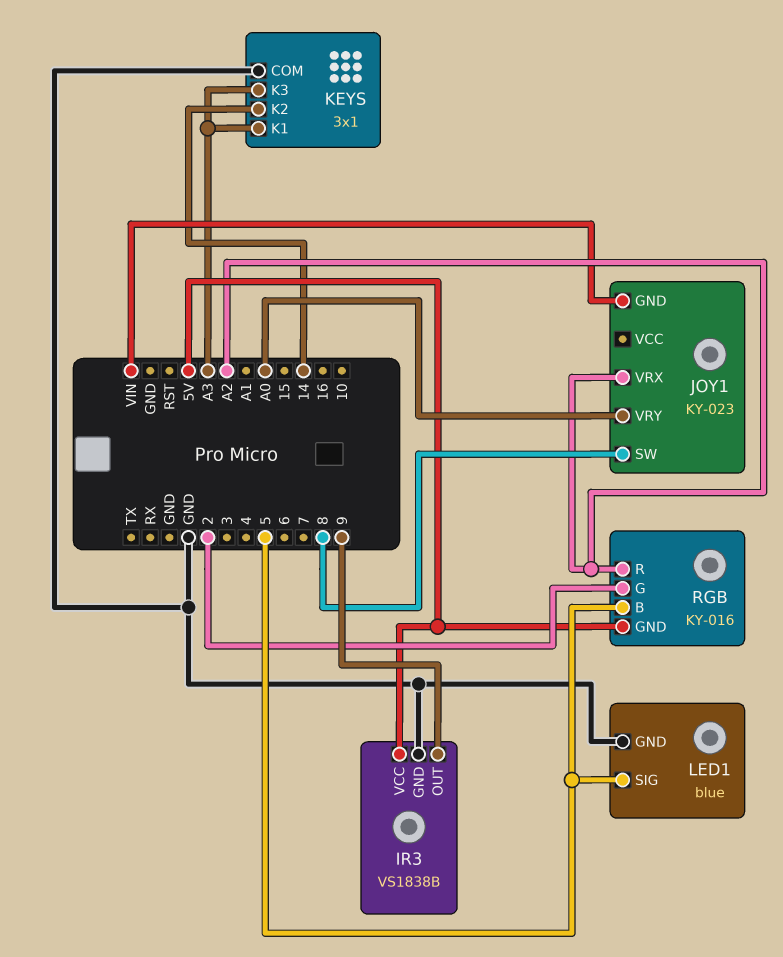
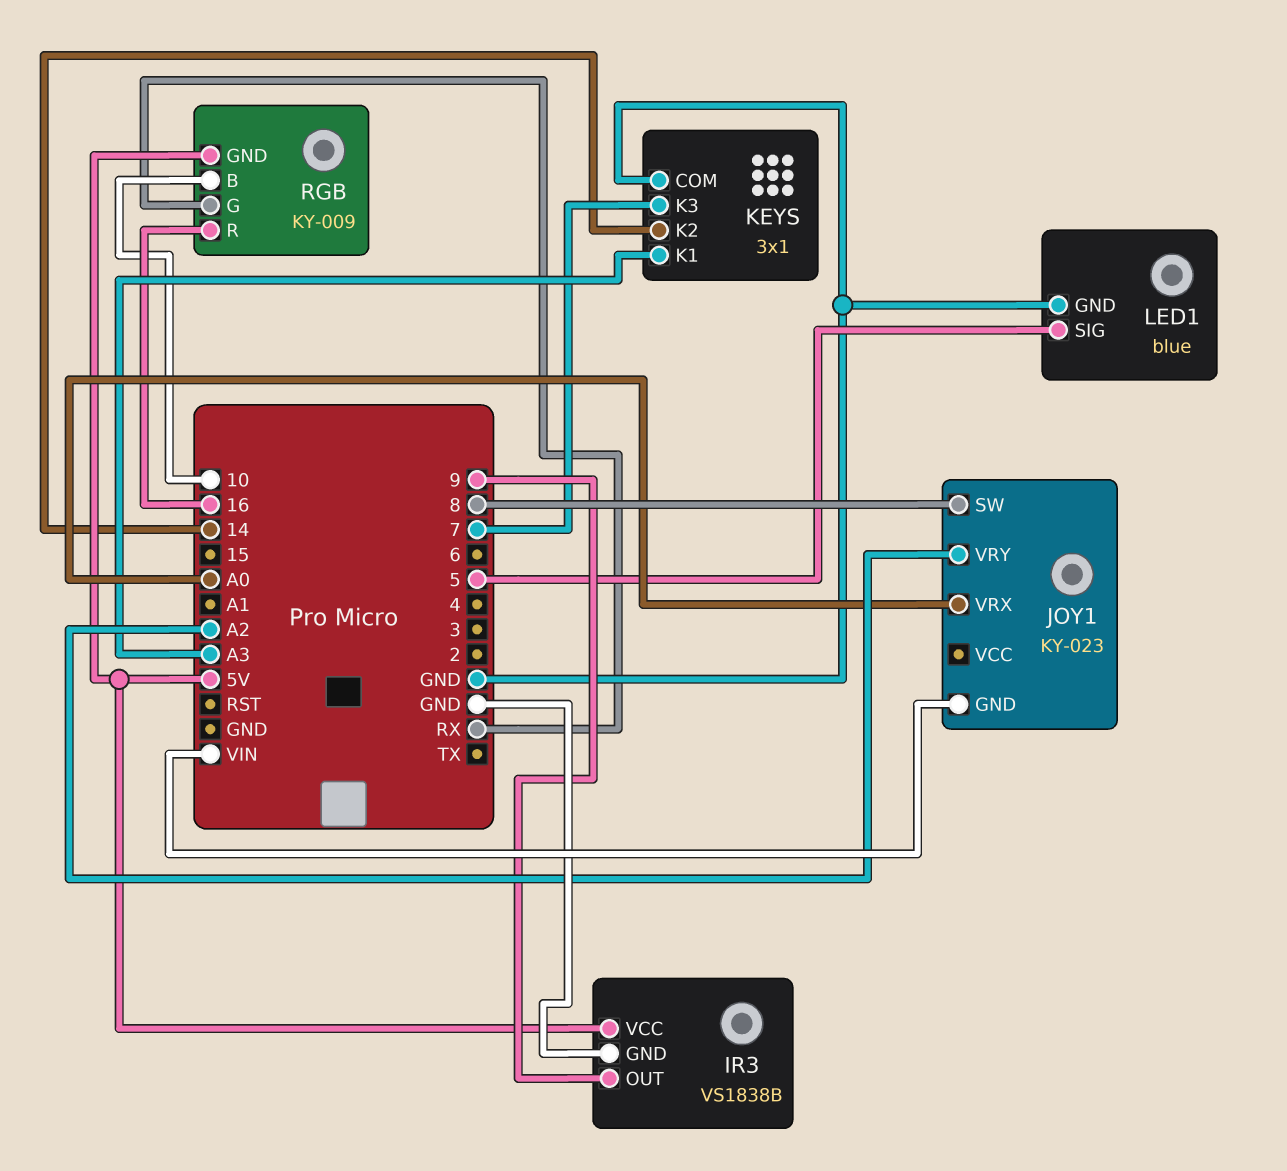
JOY1 pin VRX: A2 -> A0
JOY1 pin VRY: A0 -> A2
KEYS pin K3: A3 -> 7
RGB: KY-016 -> KY-009
RGB pin B: 5 -> 10
RGB pin G: 2 -> RX
RGB pin R: A2 -> 16

